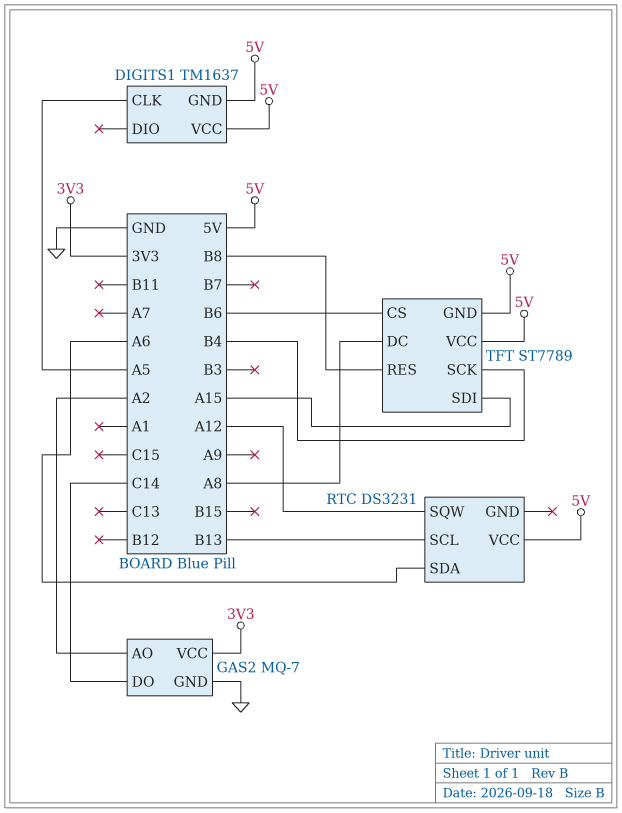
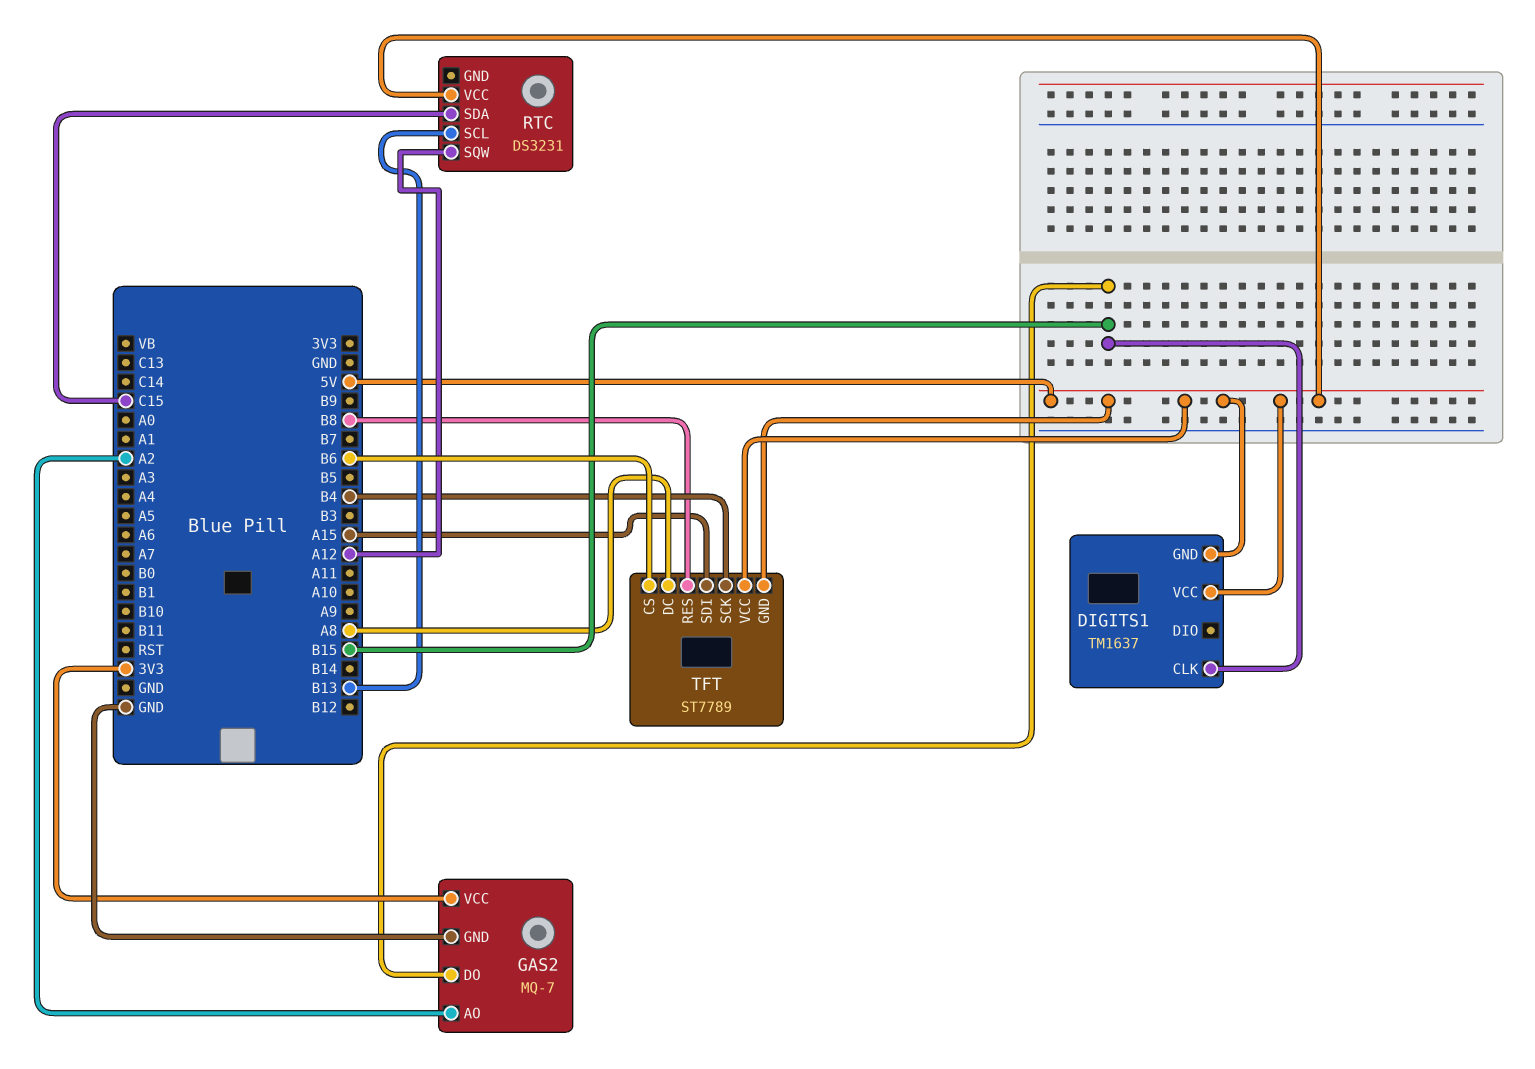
DIGITS1 pin CLK: A5 -> B15
GAS2 pin DO: C14 -> B15
RTC pin SDA: A6 -> C15

